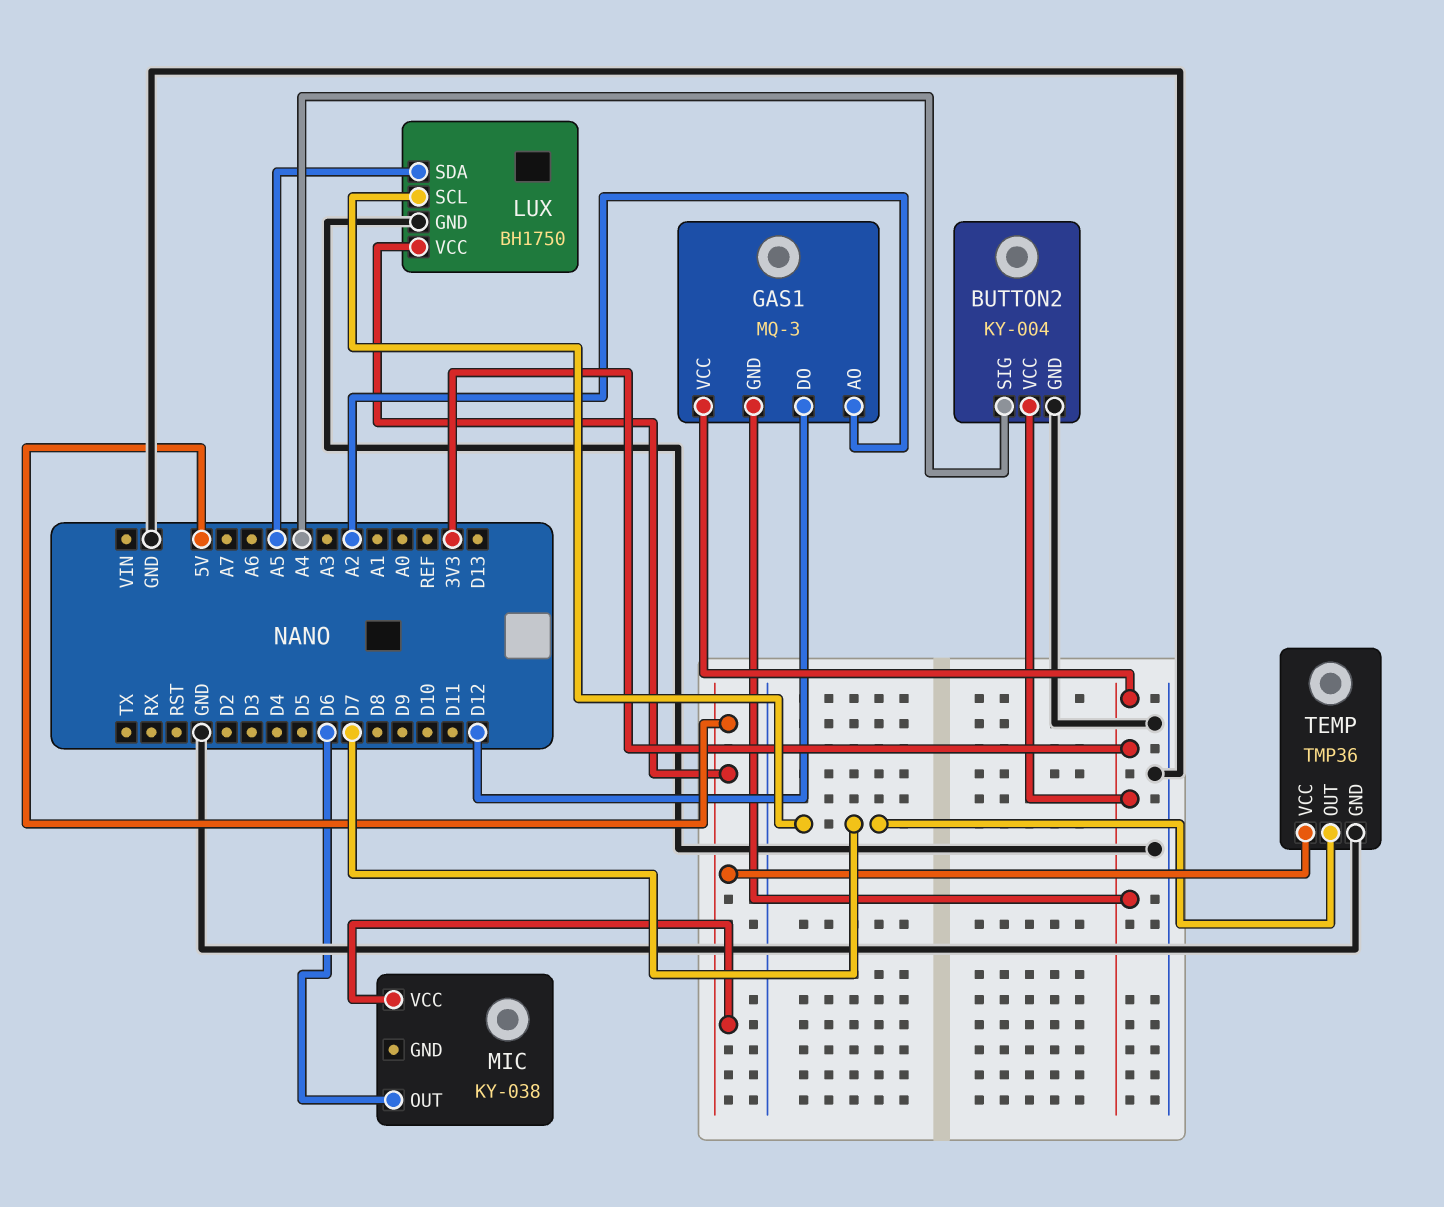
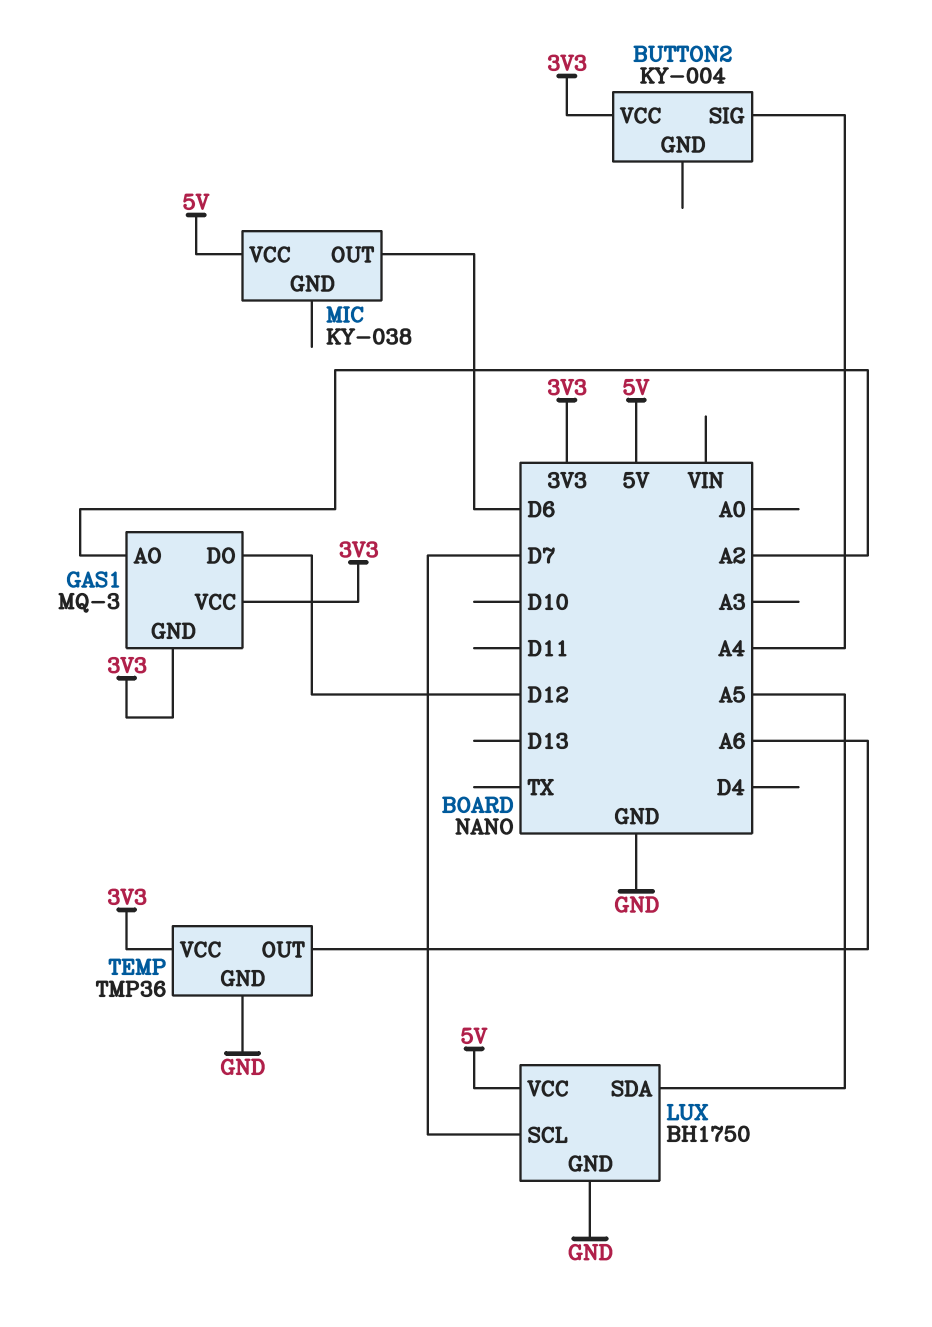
BUTTON2 pin GND: GND -> none
TEMP pin OUT: D7 -> A6
TEMP pin VCC: 5V -> 3V3

